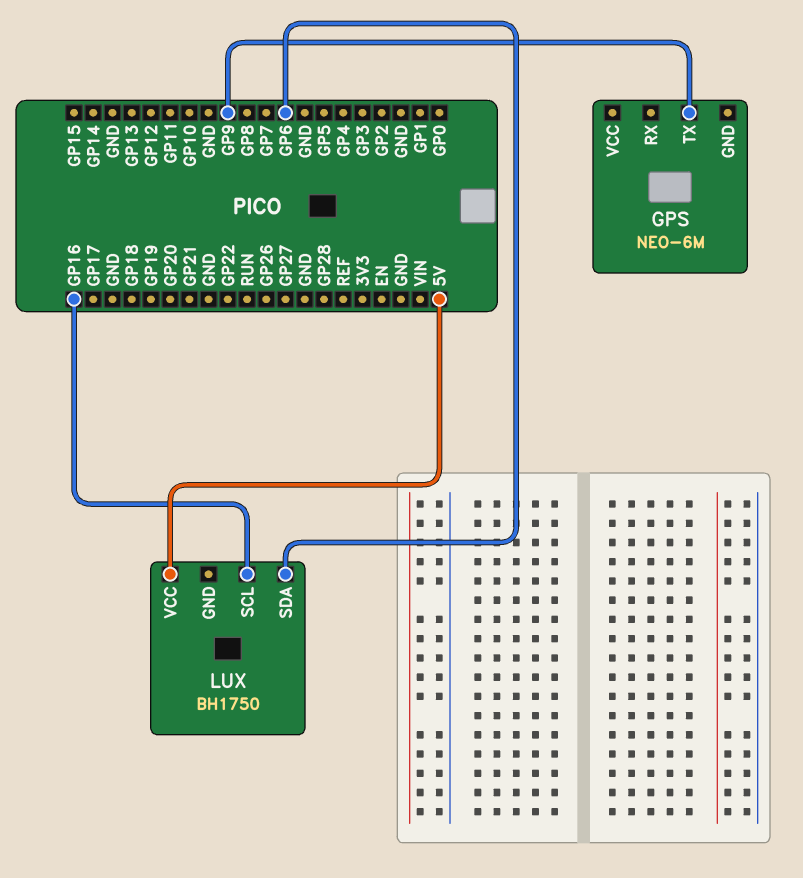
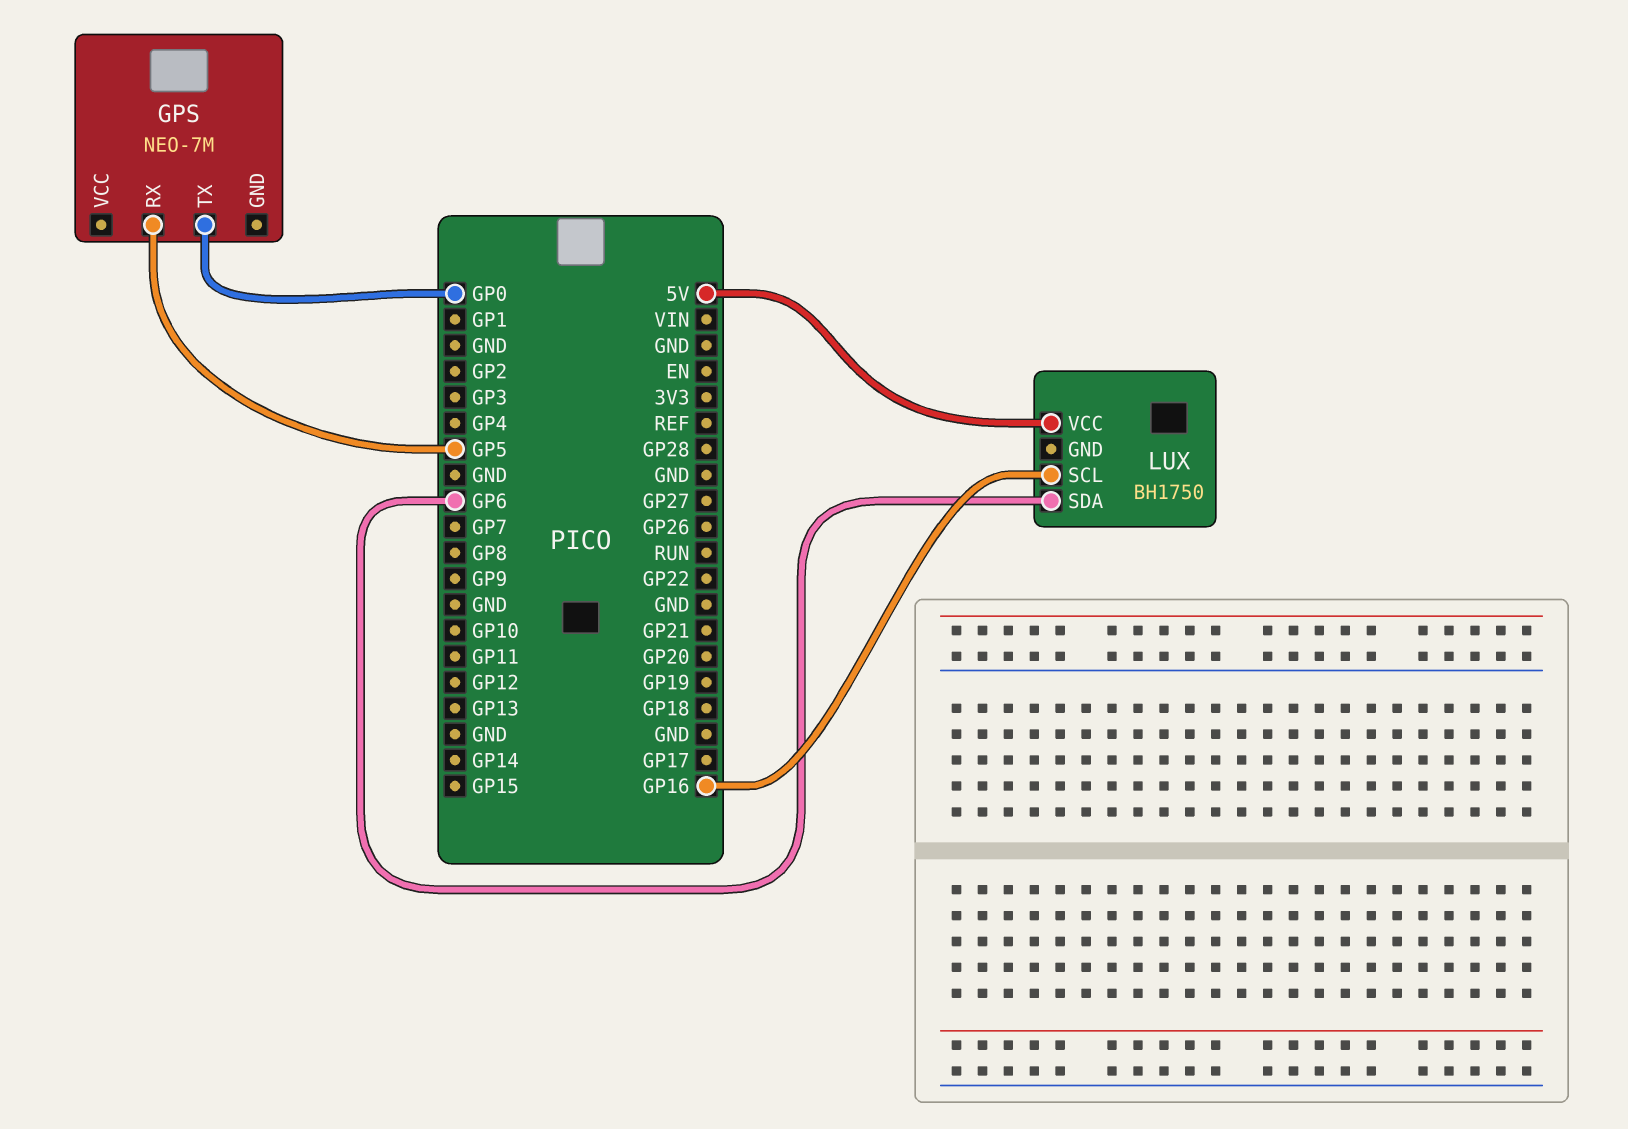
GPS: NEO-6M -> NEO-7M
GPS pin RX: none -> GP5
GPS pin TX: GP9 -> GP0

